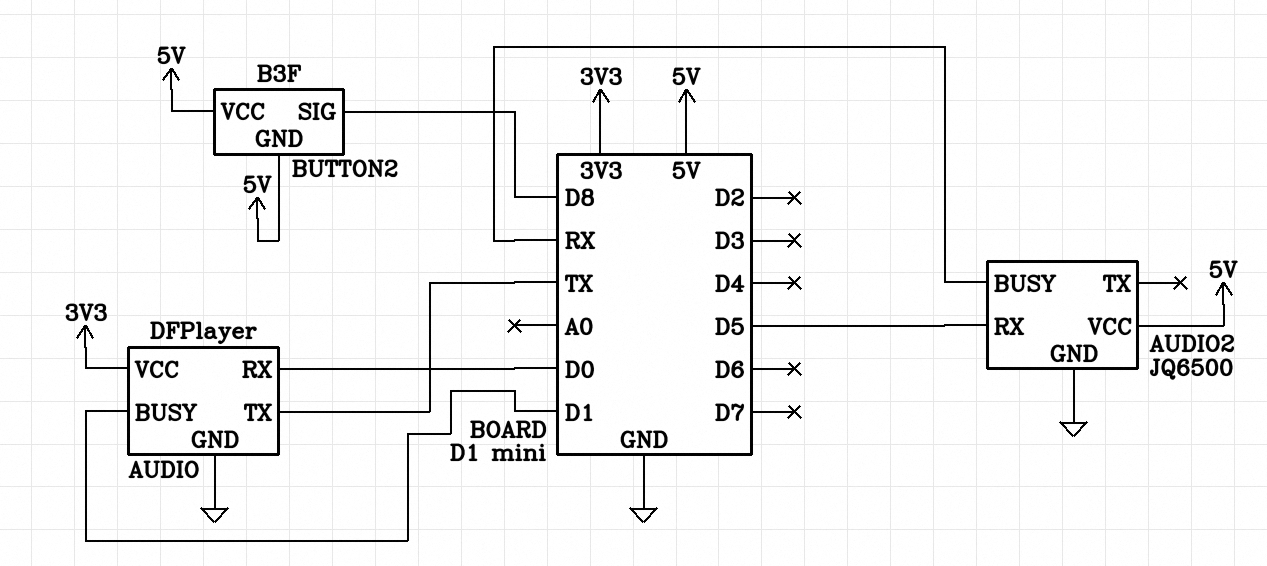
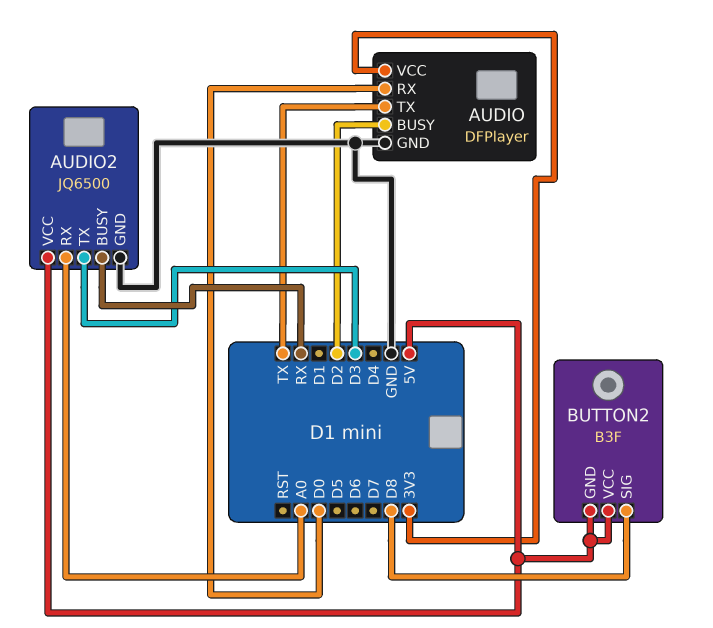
AUDIO pin BUSY: D1 -> D2
AUDIO2 pin RX: D5 -> A0
AUDIO2 pin TX: none -> D3

